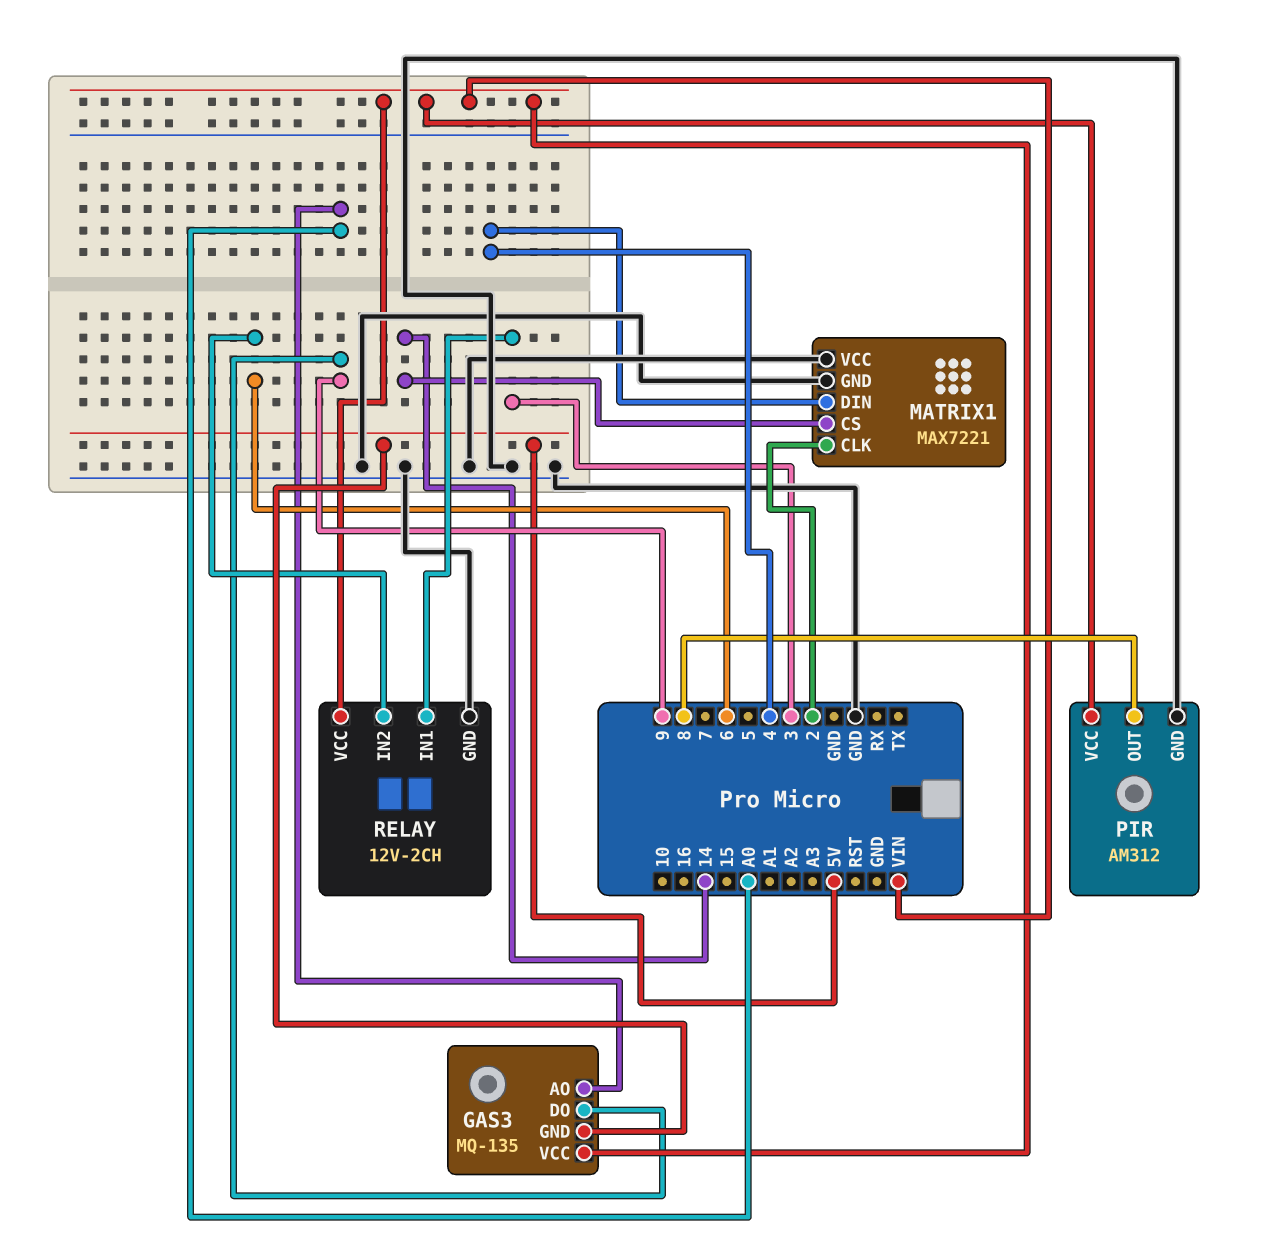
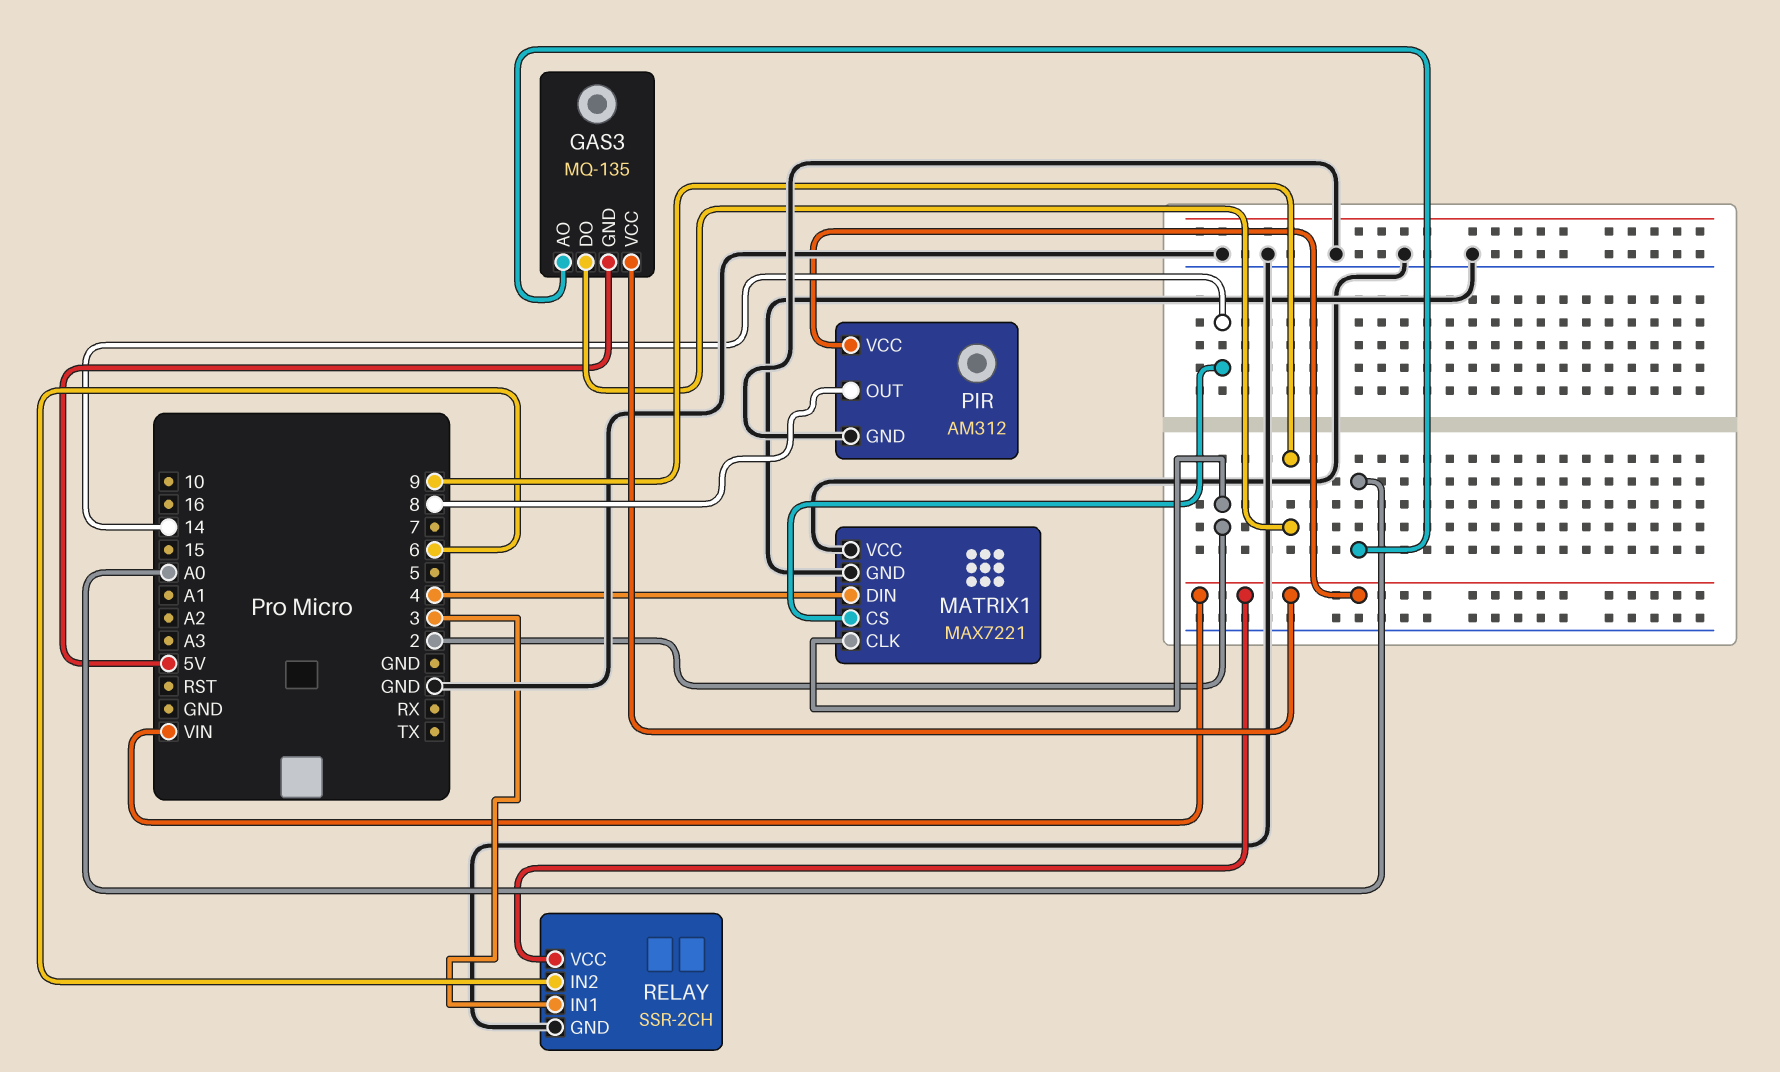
RELAY: 12V-2CH -> SSR-2CH

